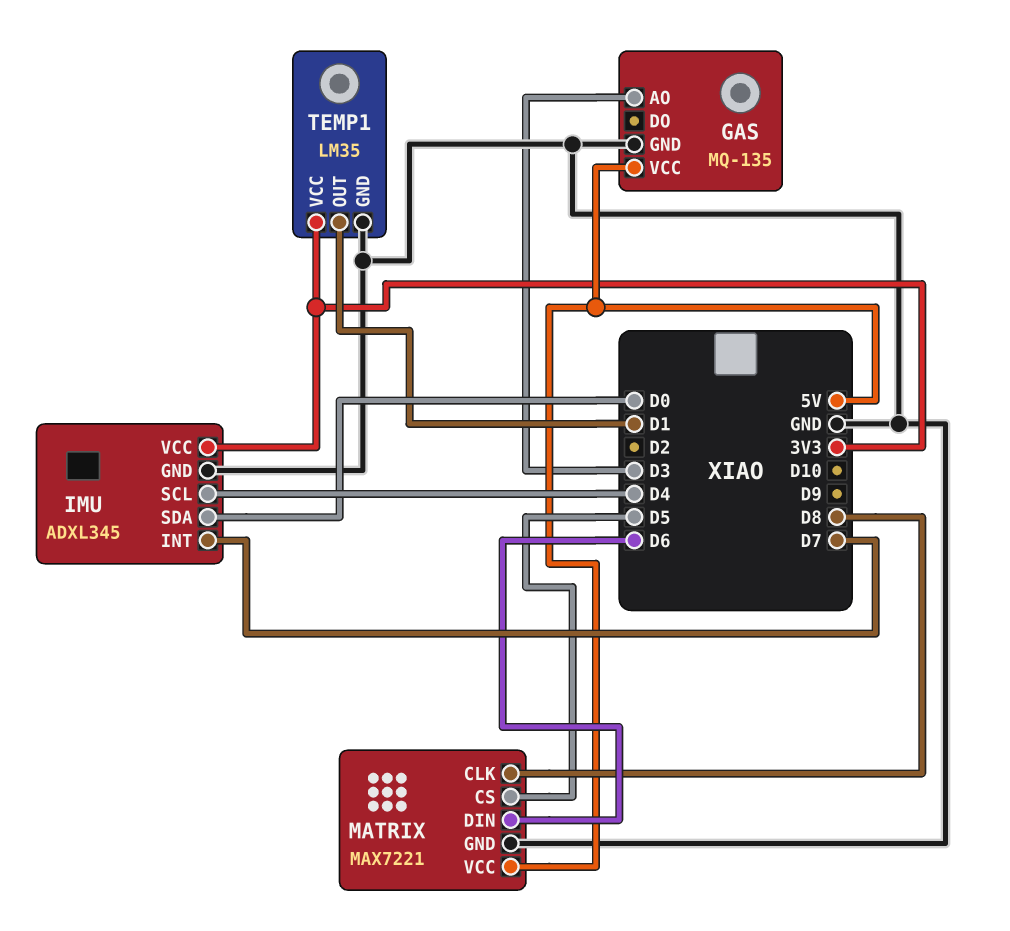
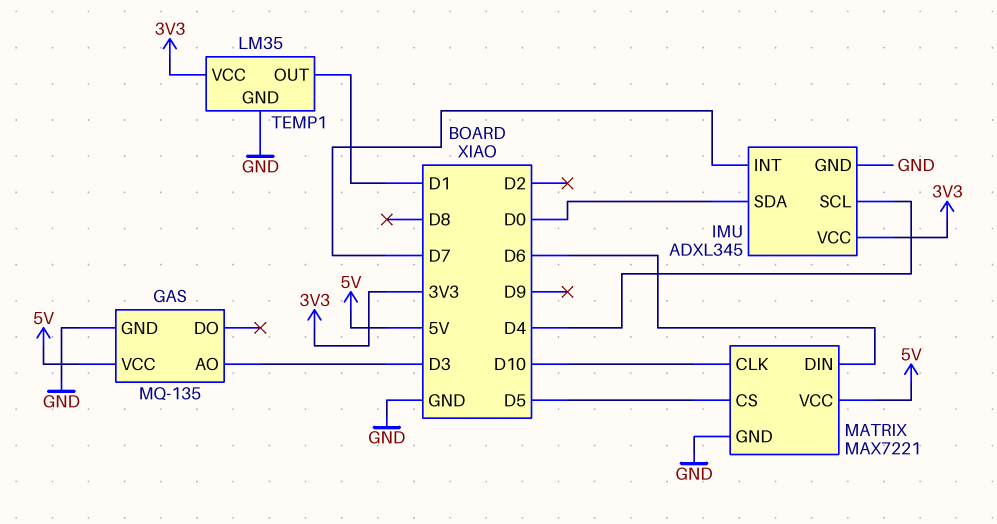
MATRIX pin CLK: D8 -> D10

